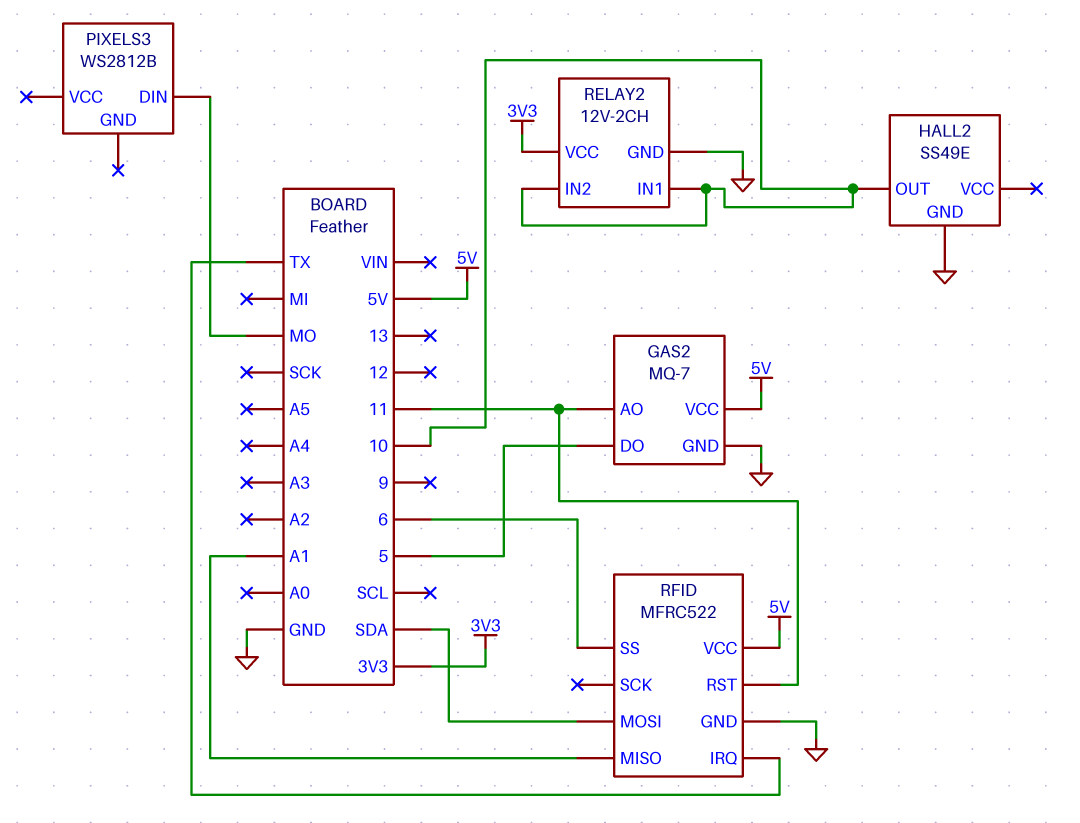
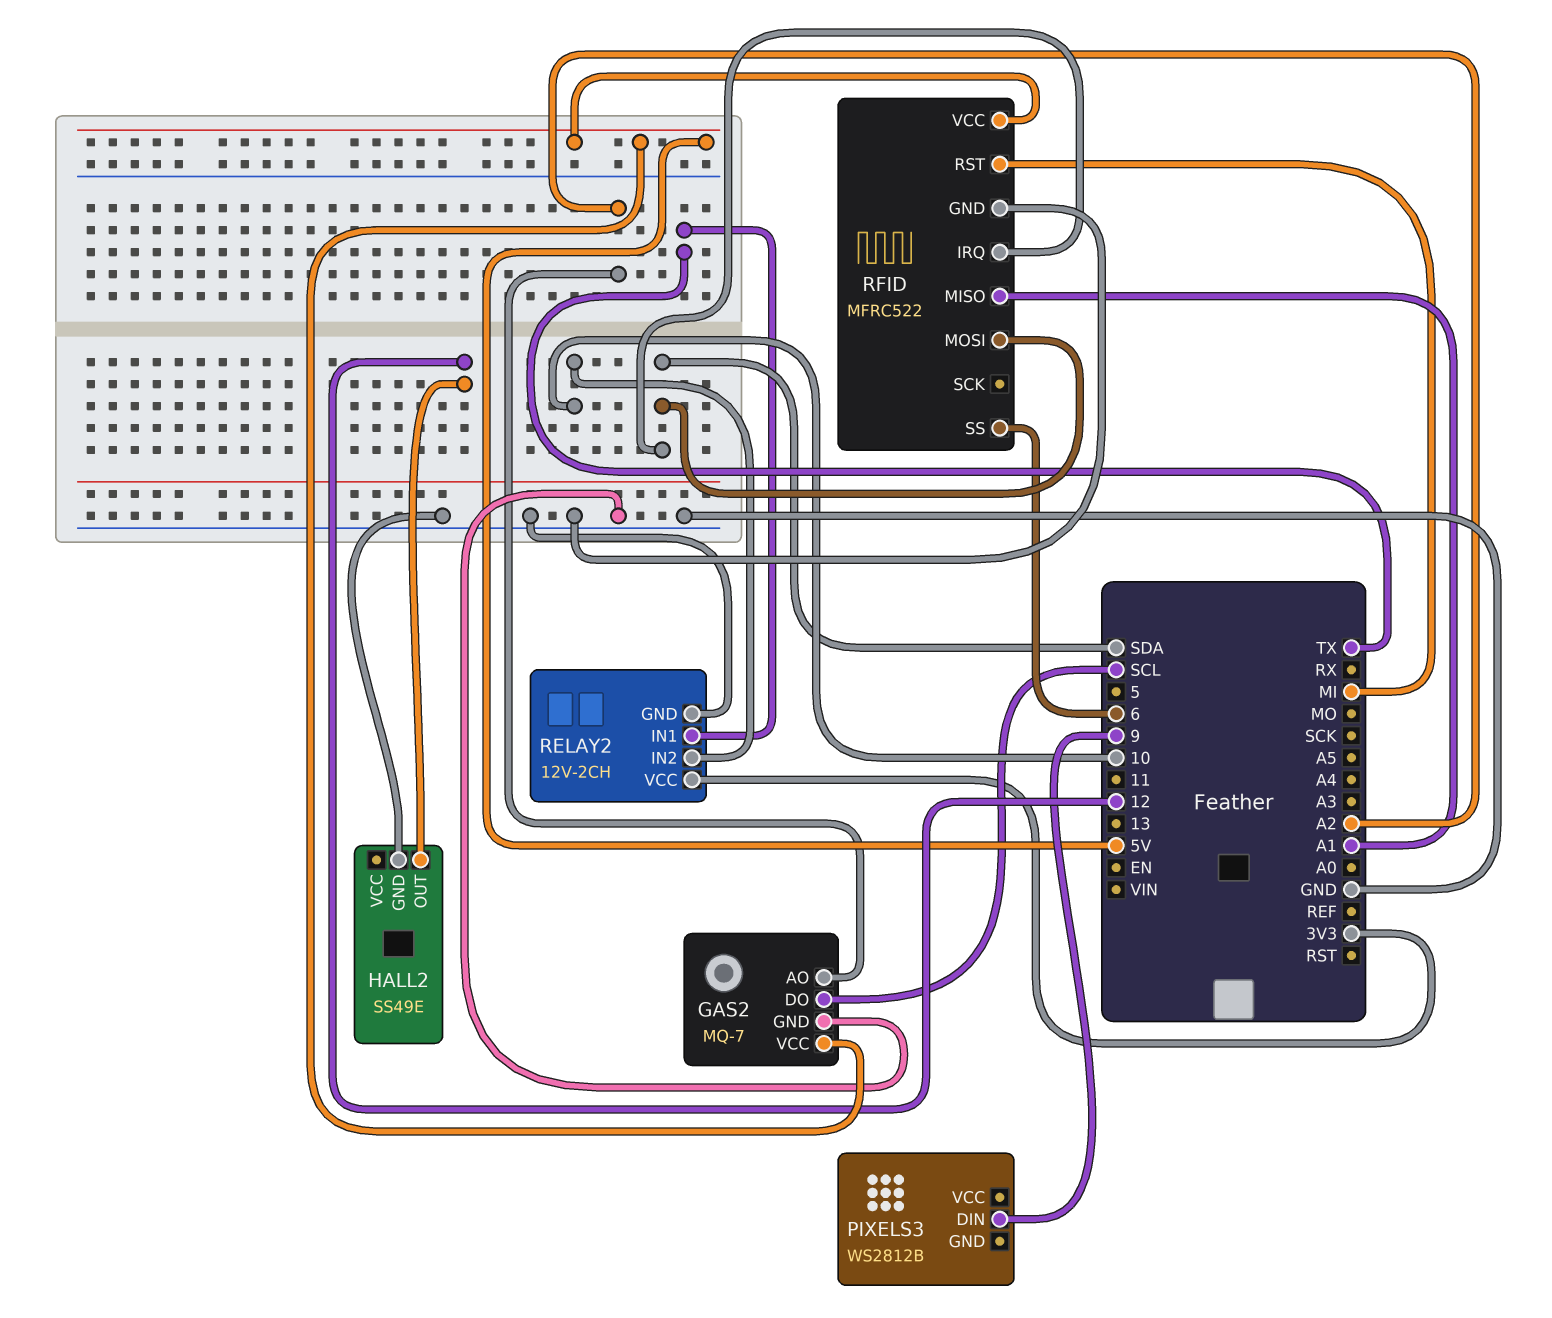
GAS2 pin AO: 11 -> A2
GAS2 pin DO: 5 -> SCL
HALL2 pin OUT: 10 -> 12
PIXELS3 pin DIN: MO -> 9
RELAY2 pin IN1: 10 -> TX
RFID pin IRQ: TX -> SDA
RFID pin RST: 11 -> MI

